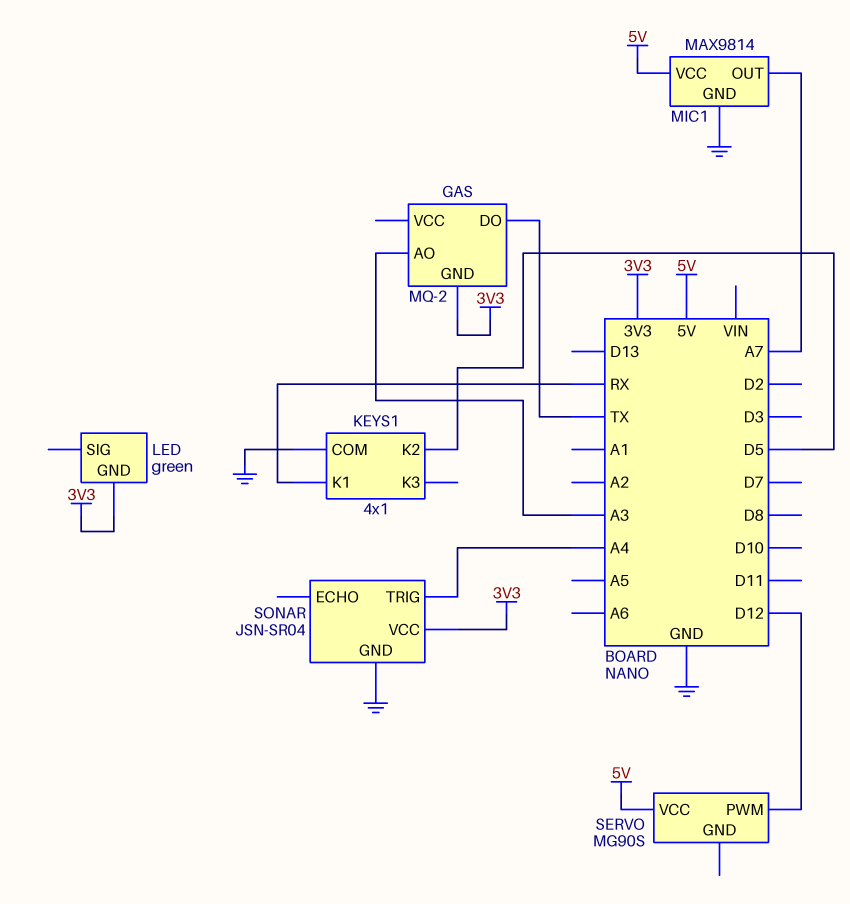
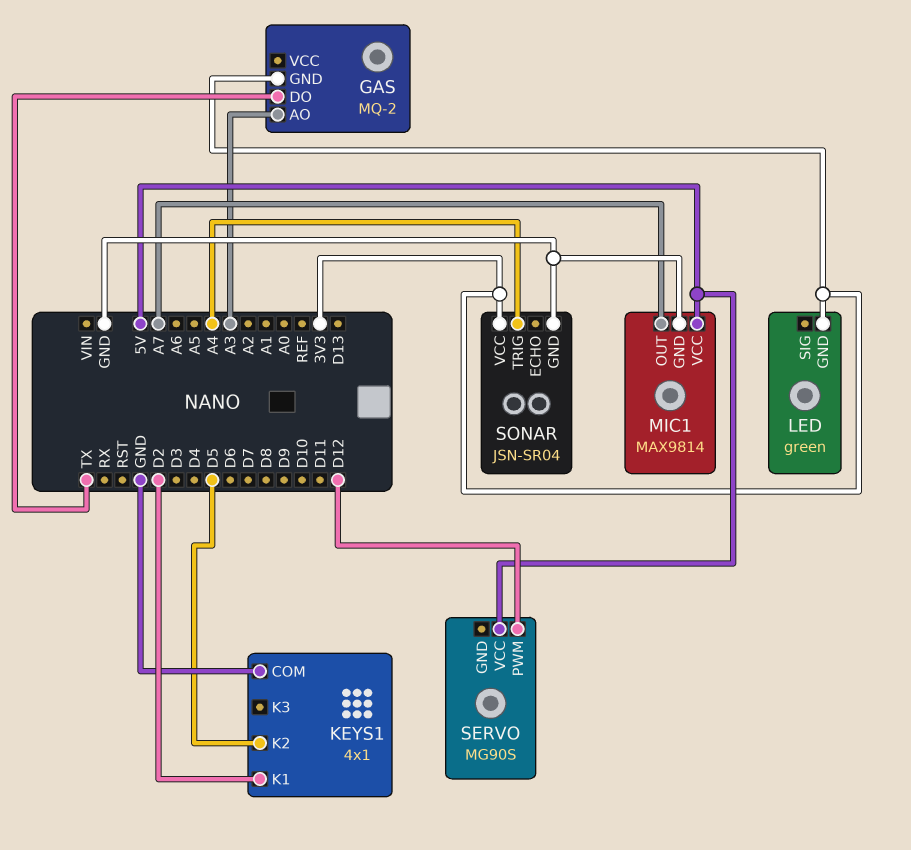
KEYS1 pin K1: RX -> D2

